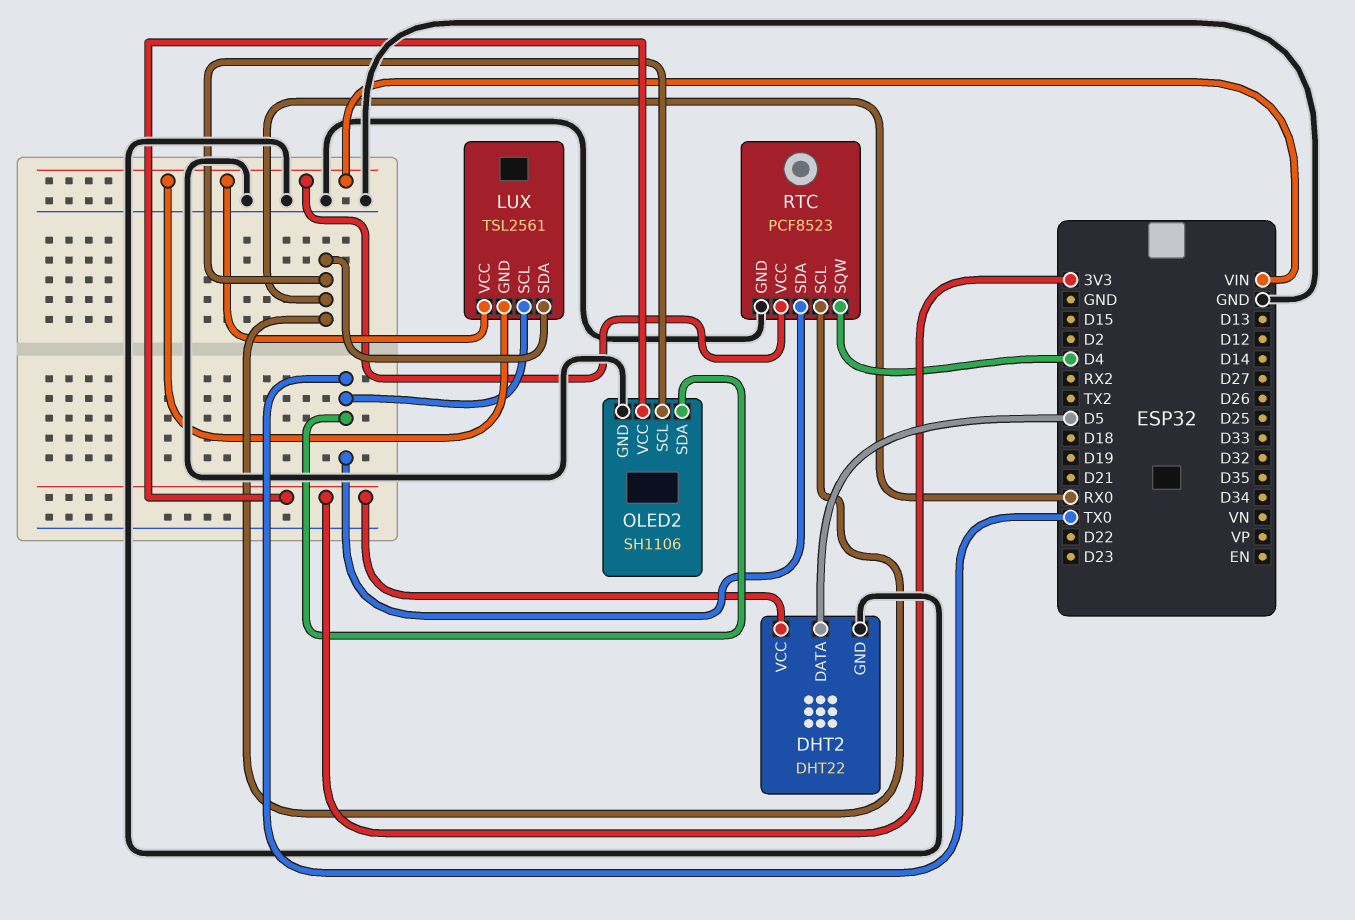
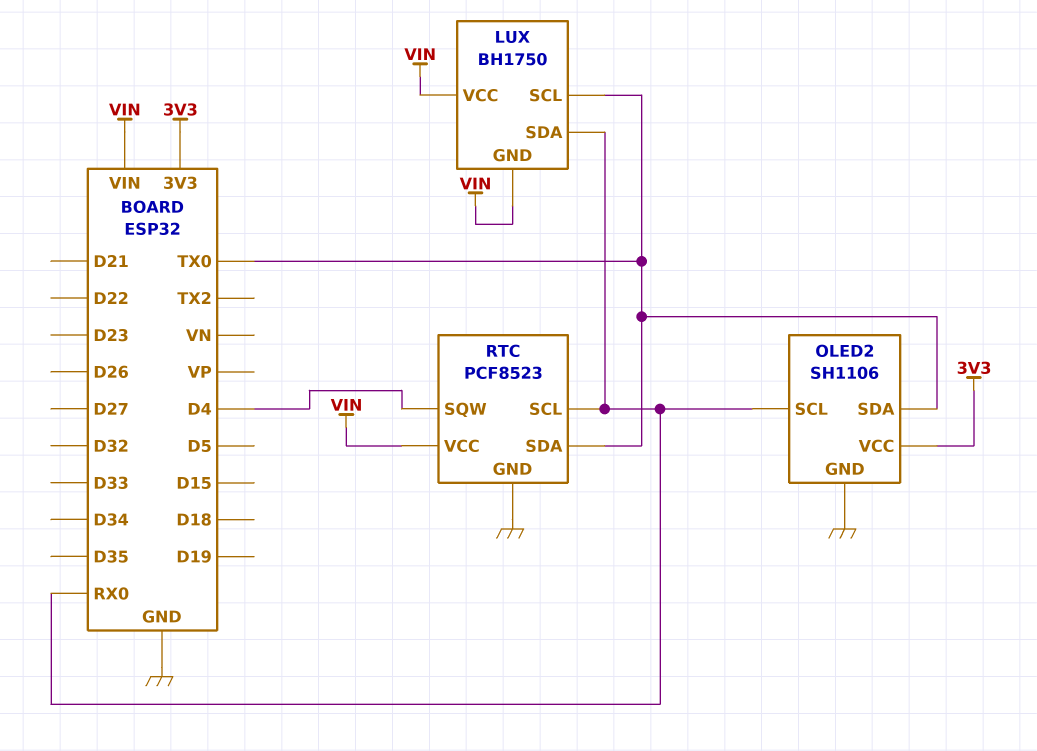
DHT2: DHT22 -> none
DHT2 pin DATA: D5 -> none
DHT2 pin GND: GND -> none
DHT2 pin VCC: 3V3 -> none
LUX: TSL2561 -> BH1750

